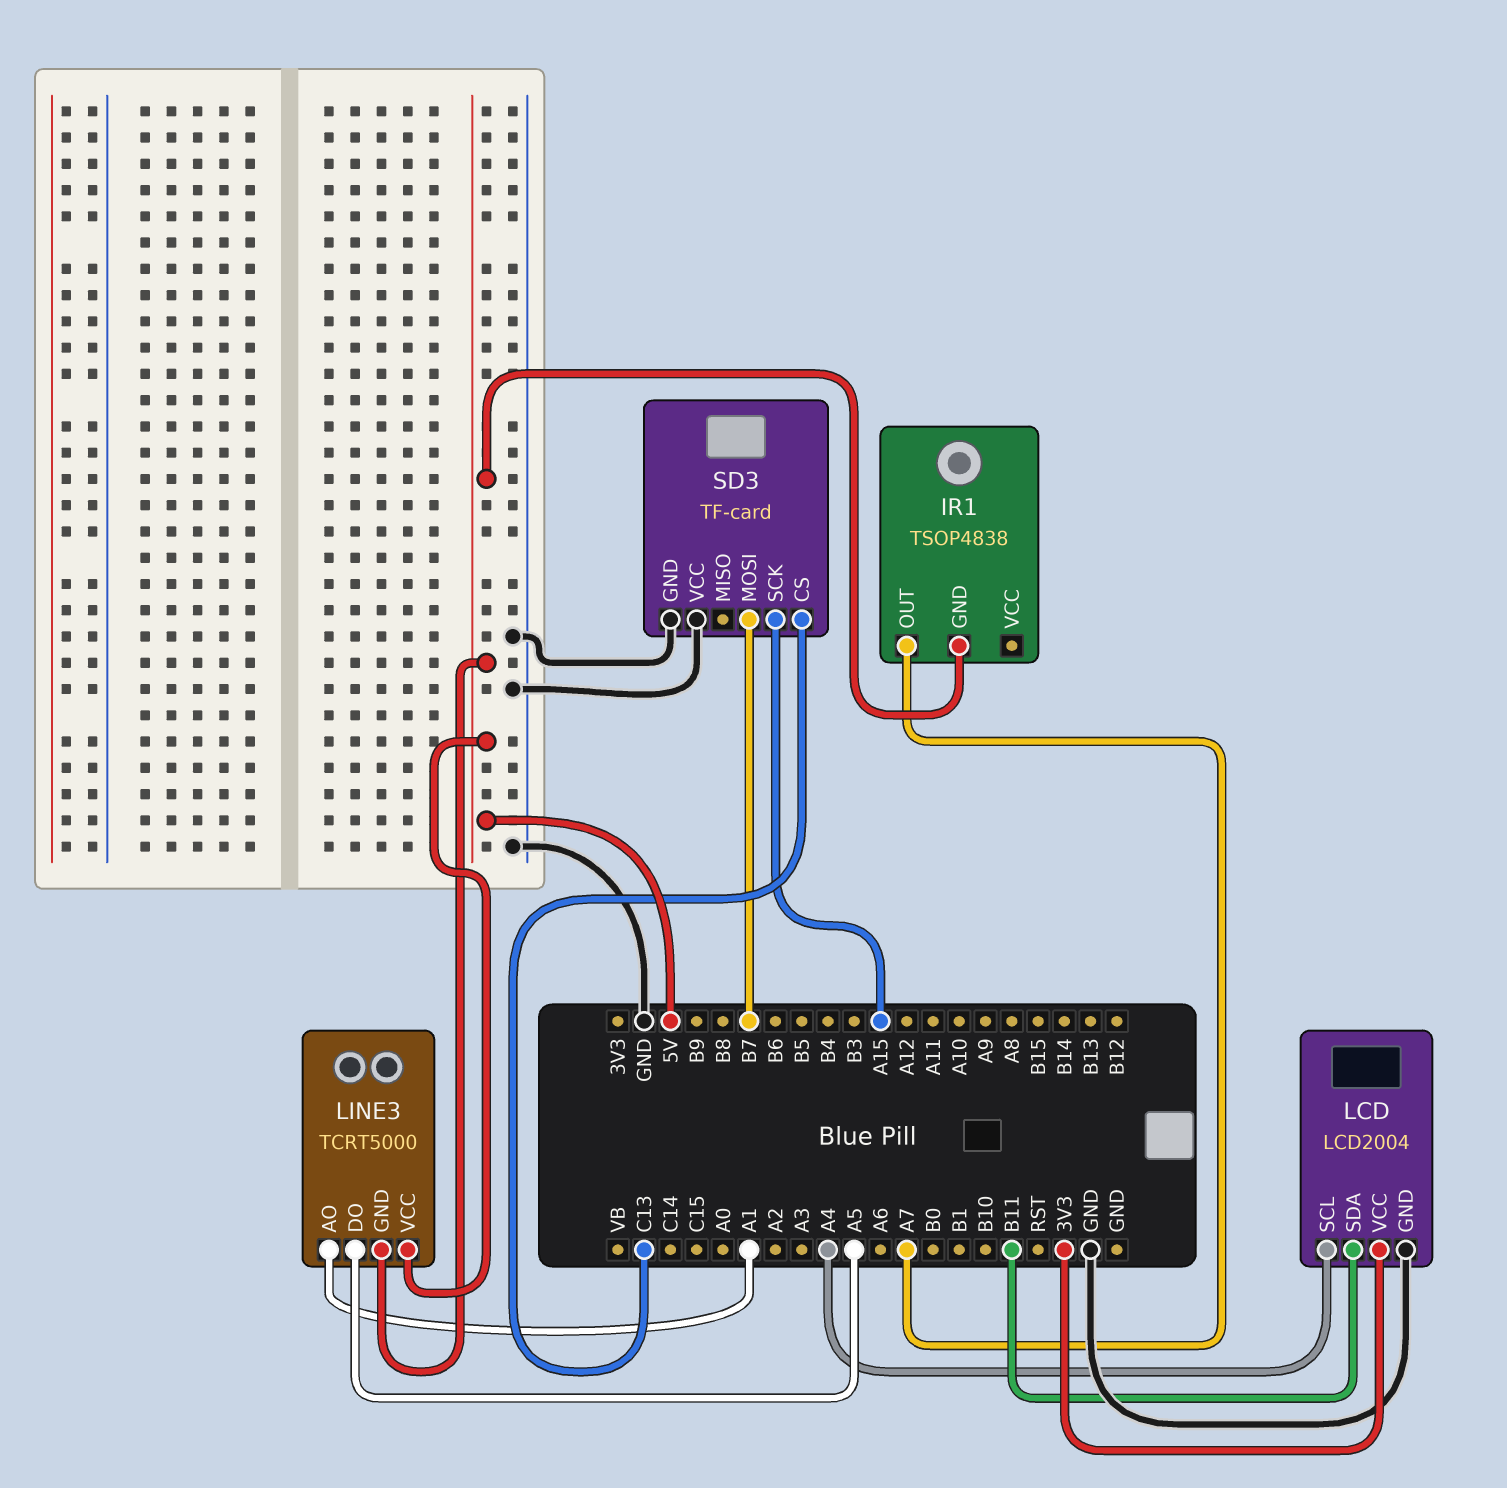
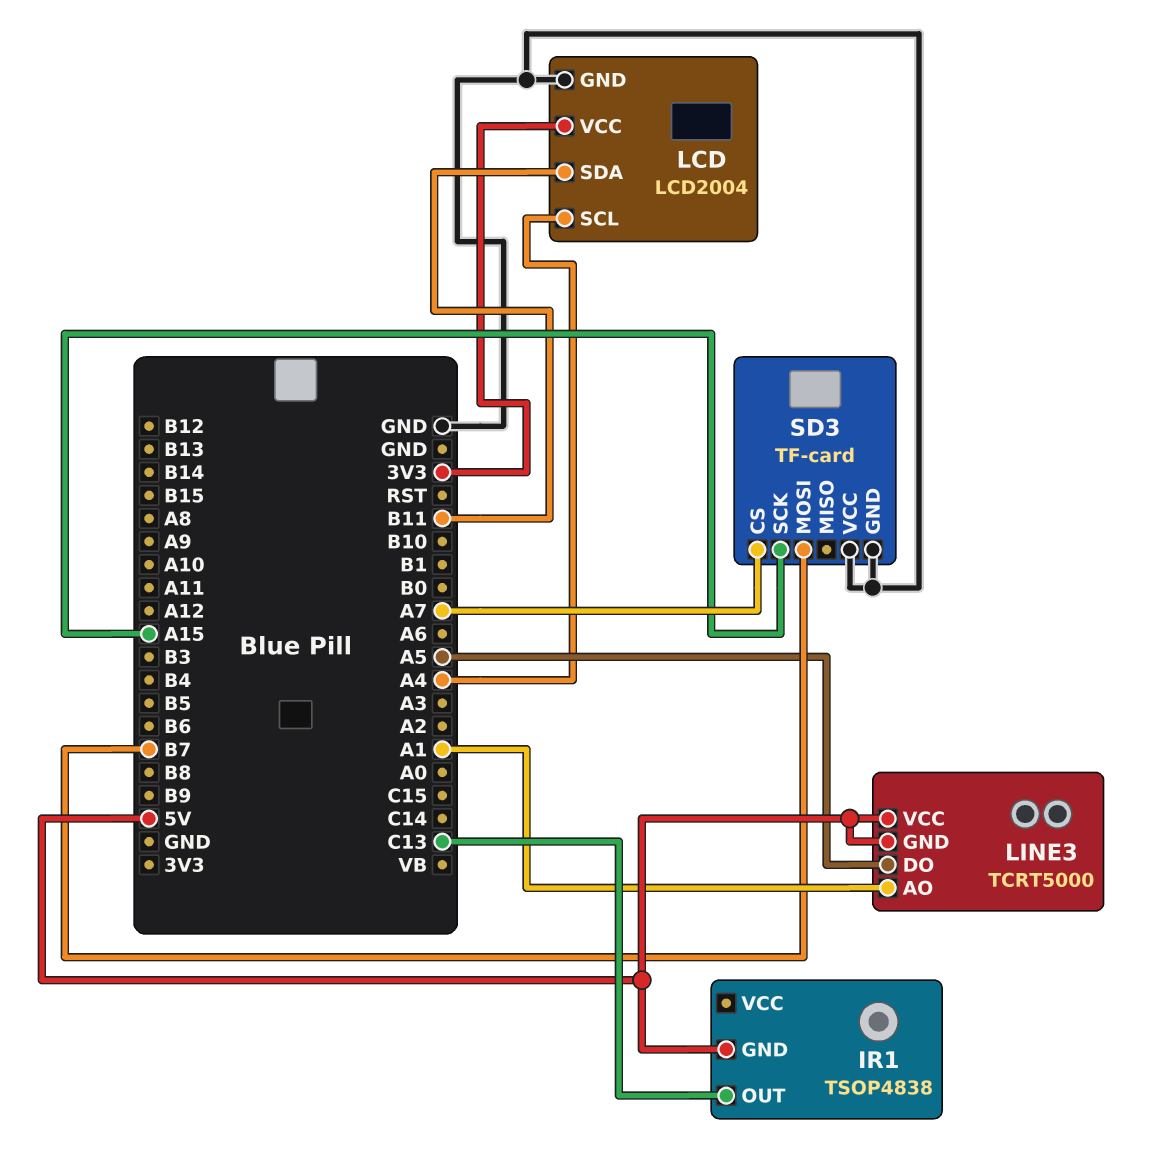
IR1 pin OUT: A7 -> C13
SD3 pin CS: C13 -> A7

